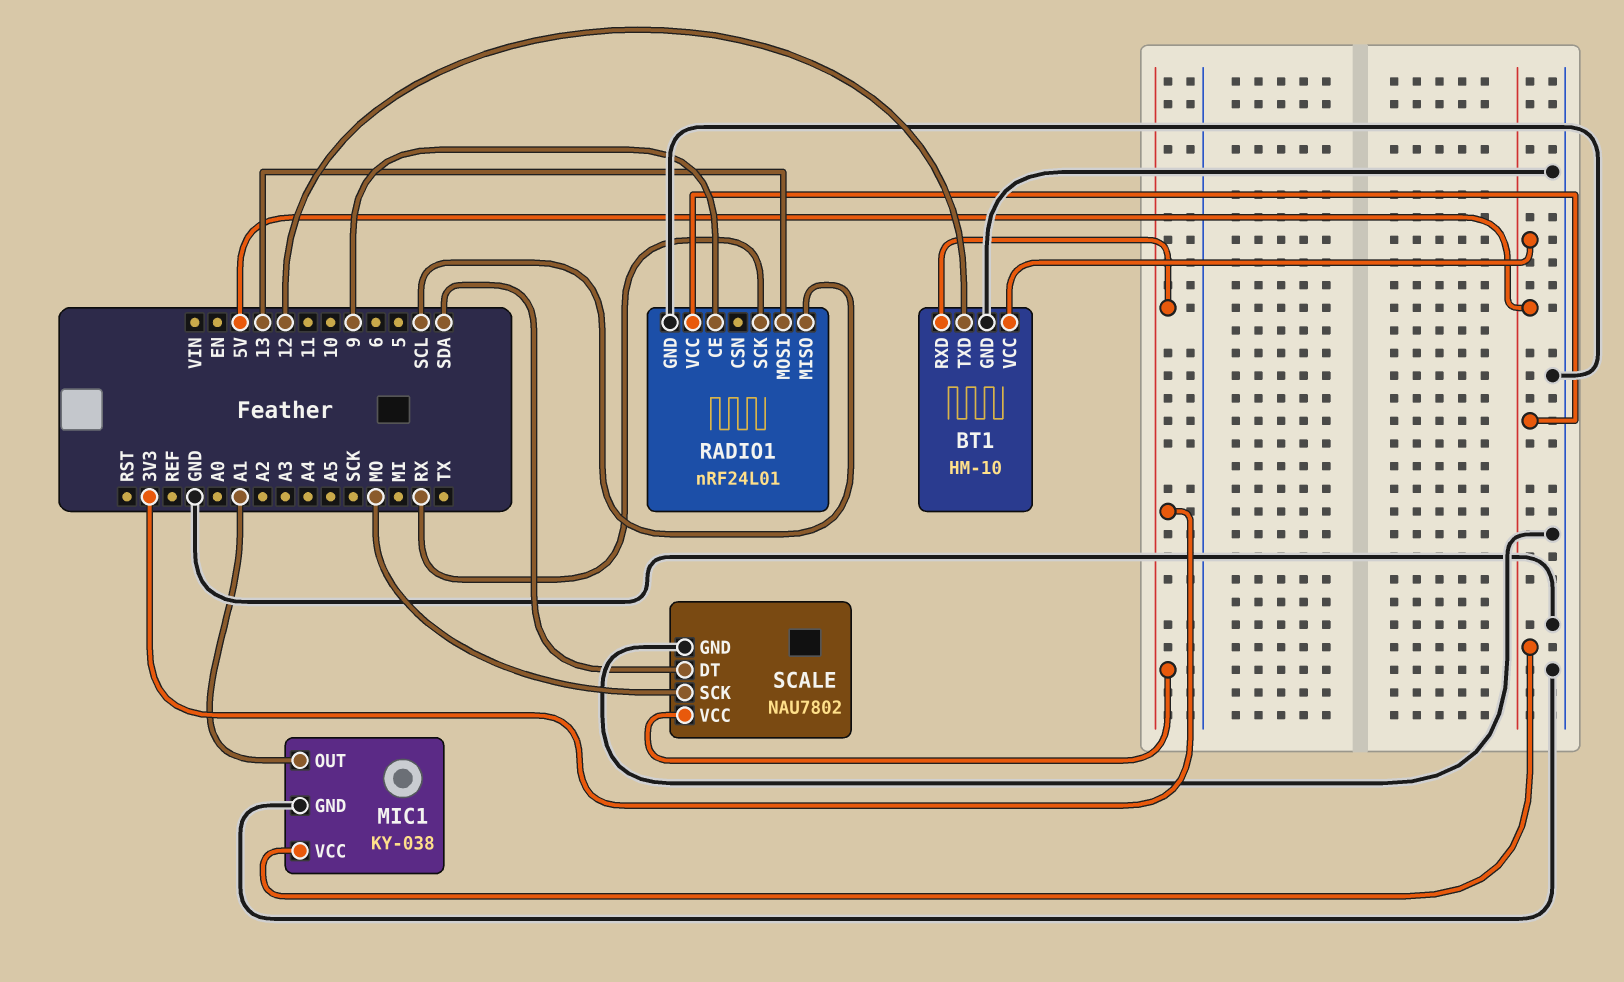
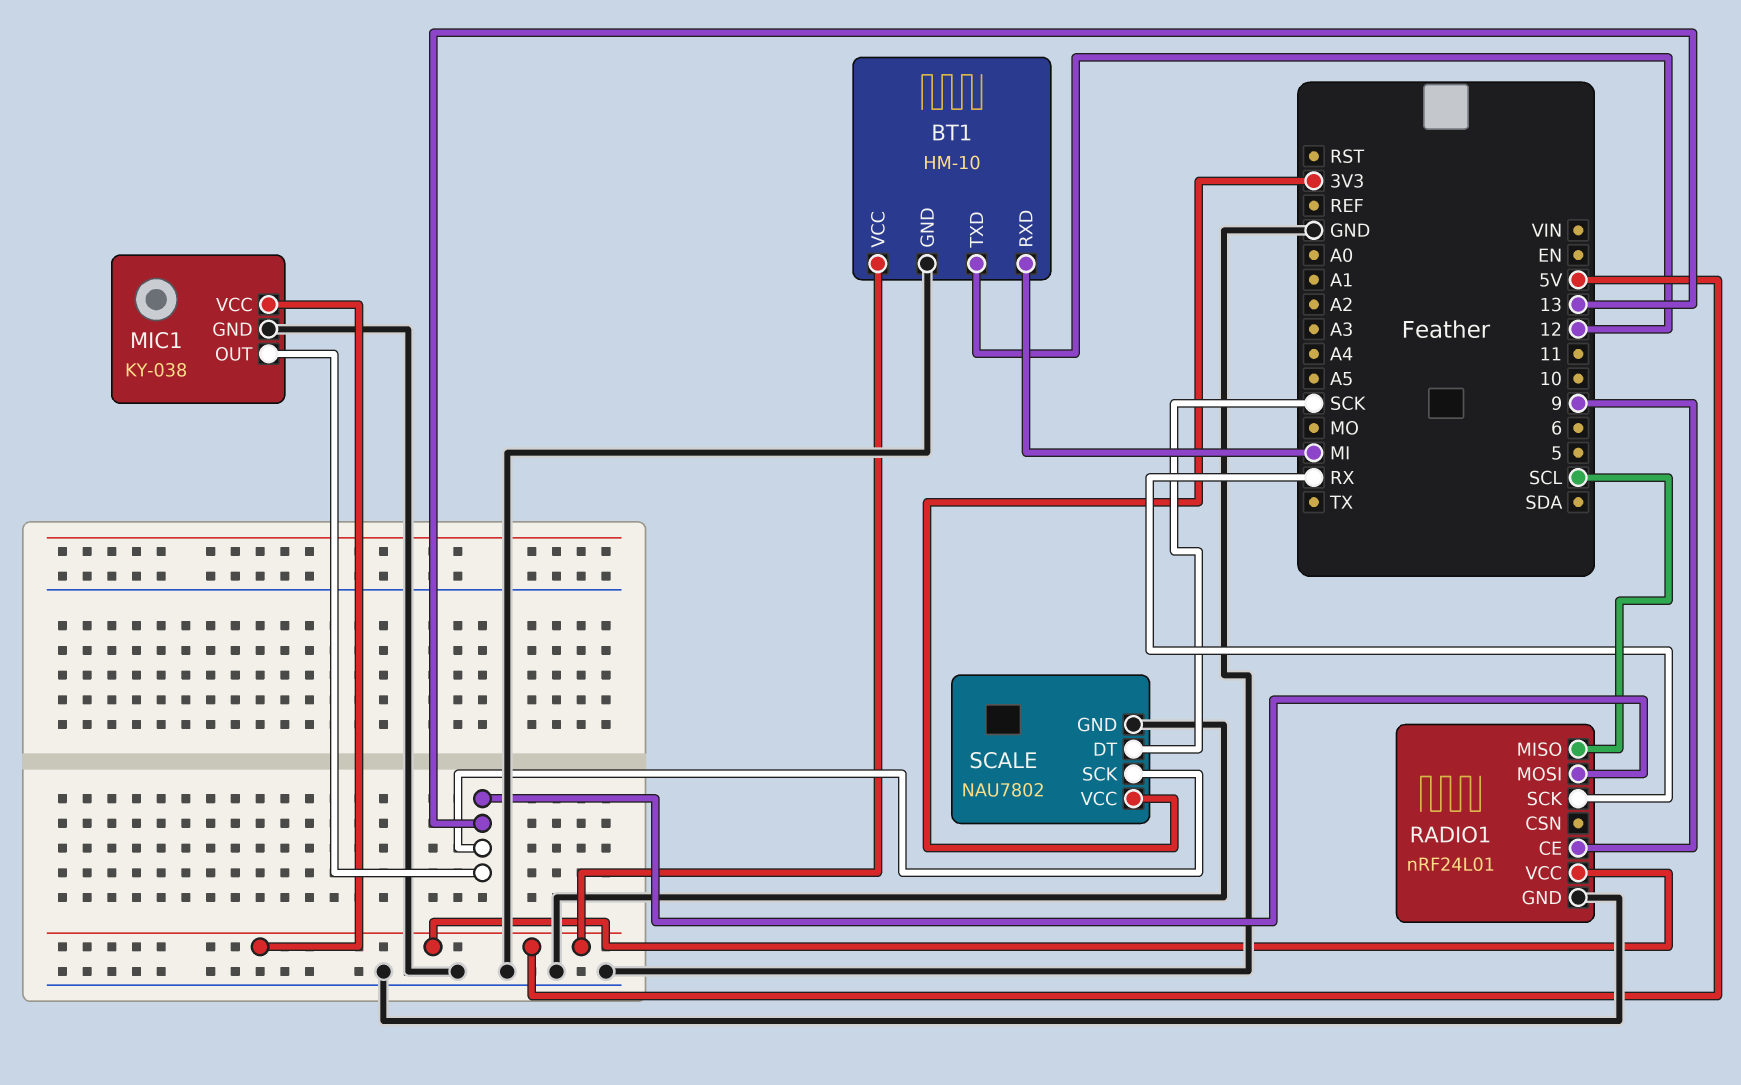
BT1 pin RXD: 3V3 -> MI
MIC1 pin OUT: A1 -> 13
SCALE pin DT: SDA -> SCK
SCALE pin SCK: MO -> 13

